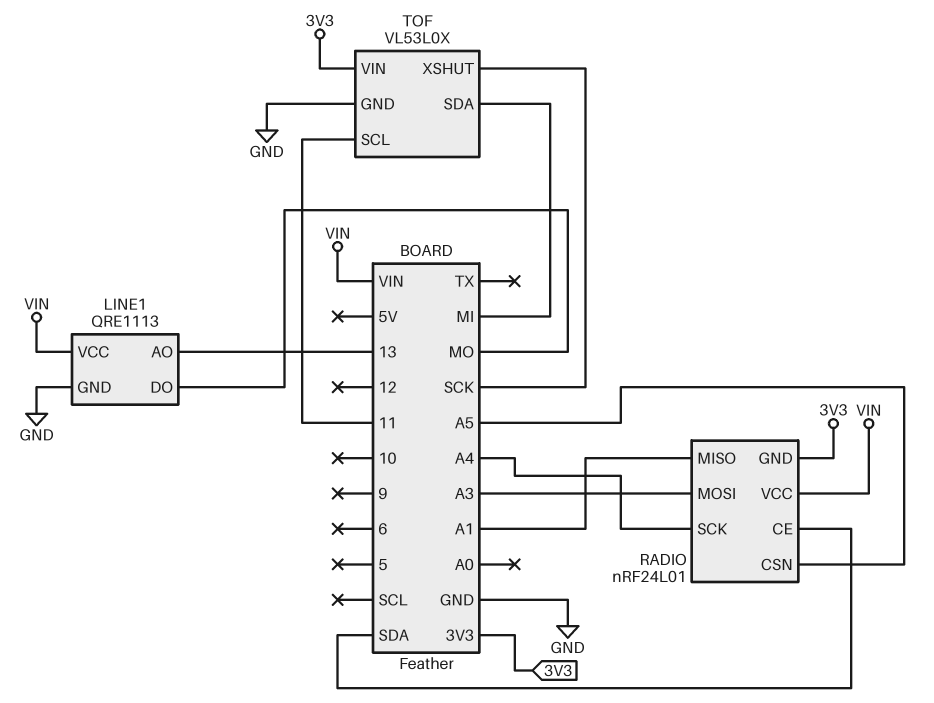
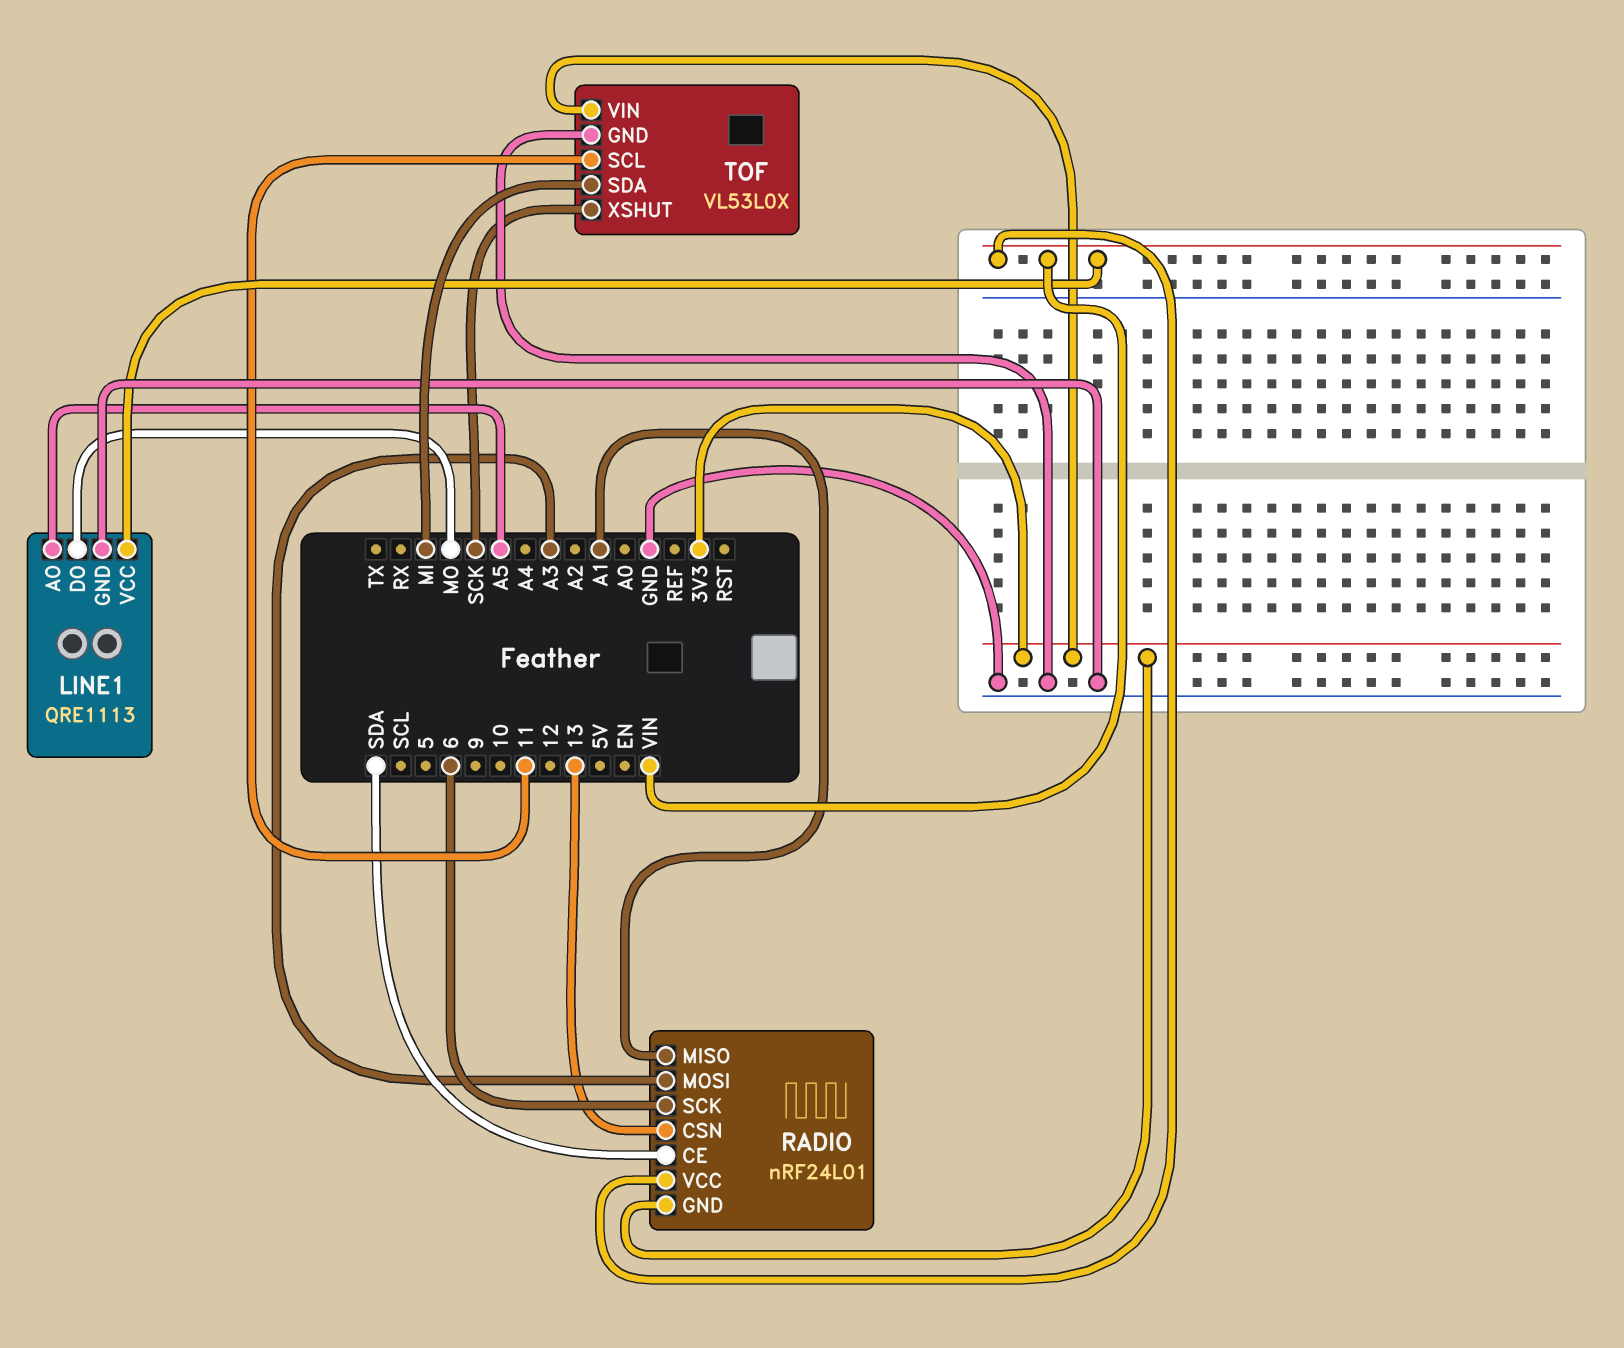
LINE1 pin AO: 13 -> A5
RADIO pin CSN: A5 -> 13
RADIO pin SCK: A4 -> 6

